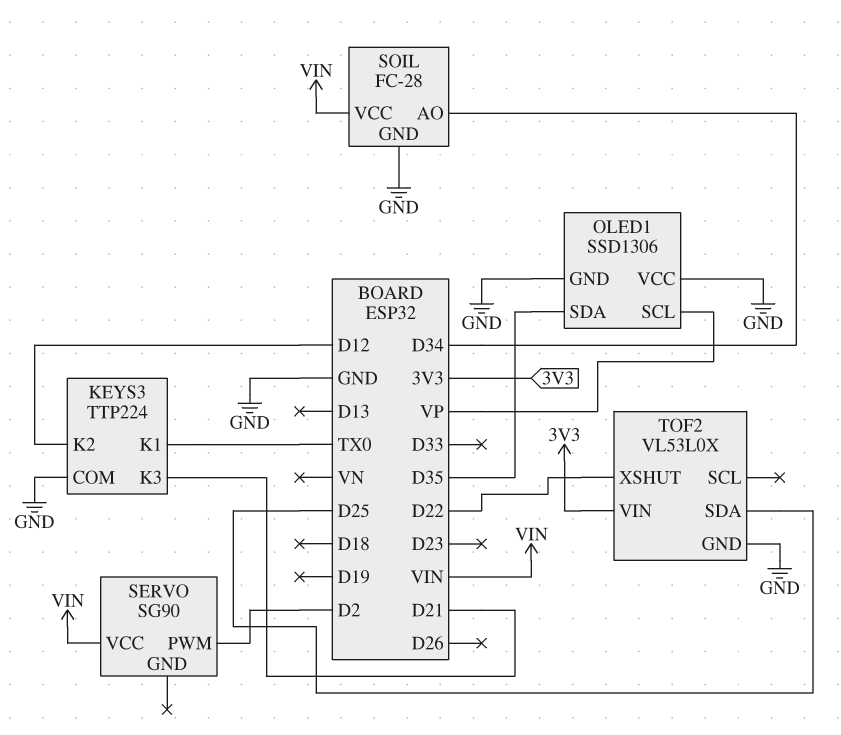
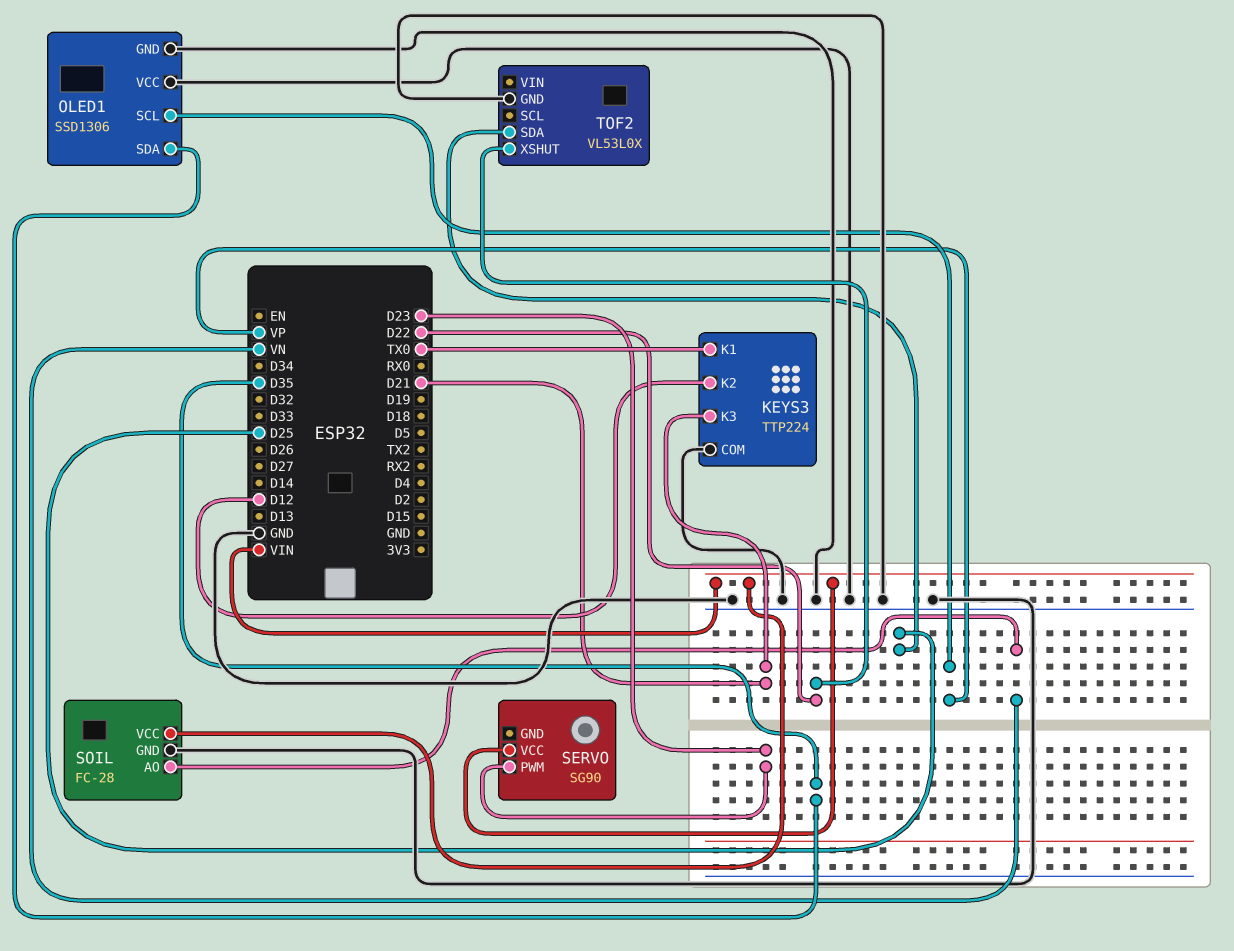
SERVO pin PWM: D2 -> D23
SOIL pin AO: D34 -> VN
TOF2 pin VIN: 3V3 -> none

